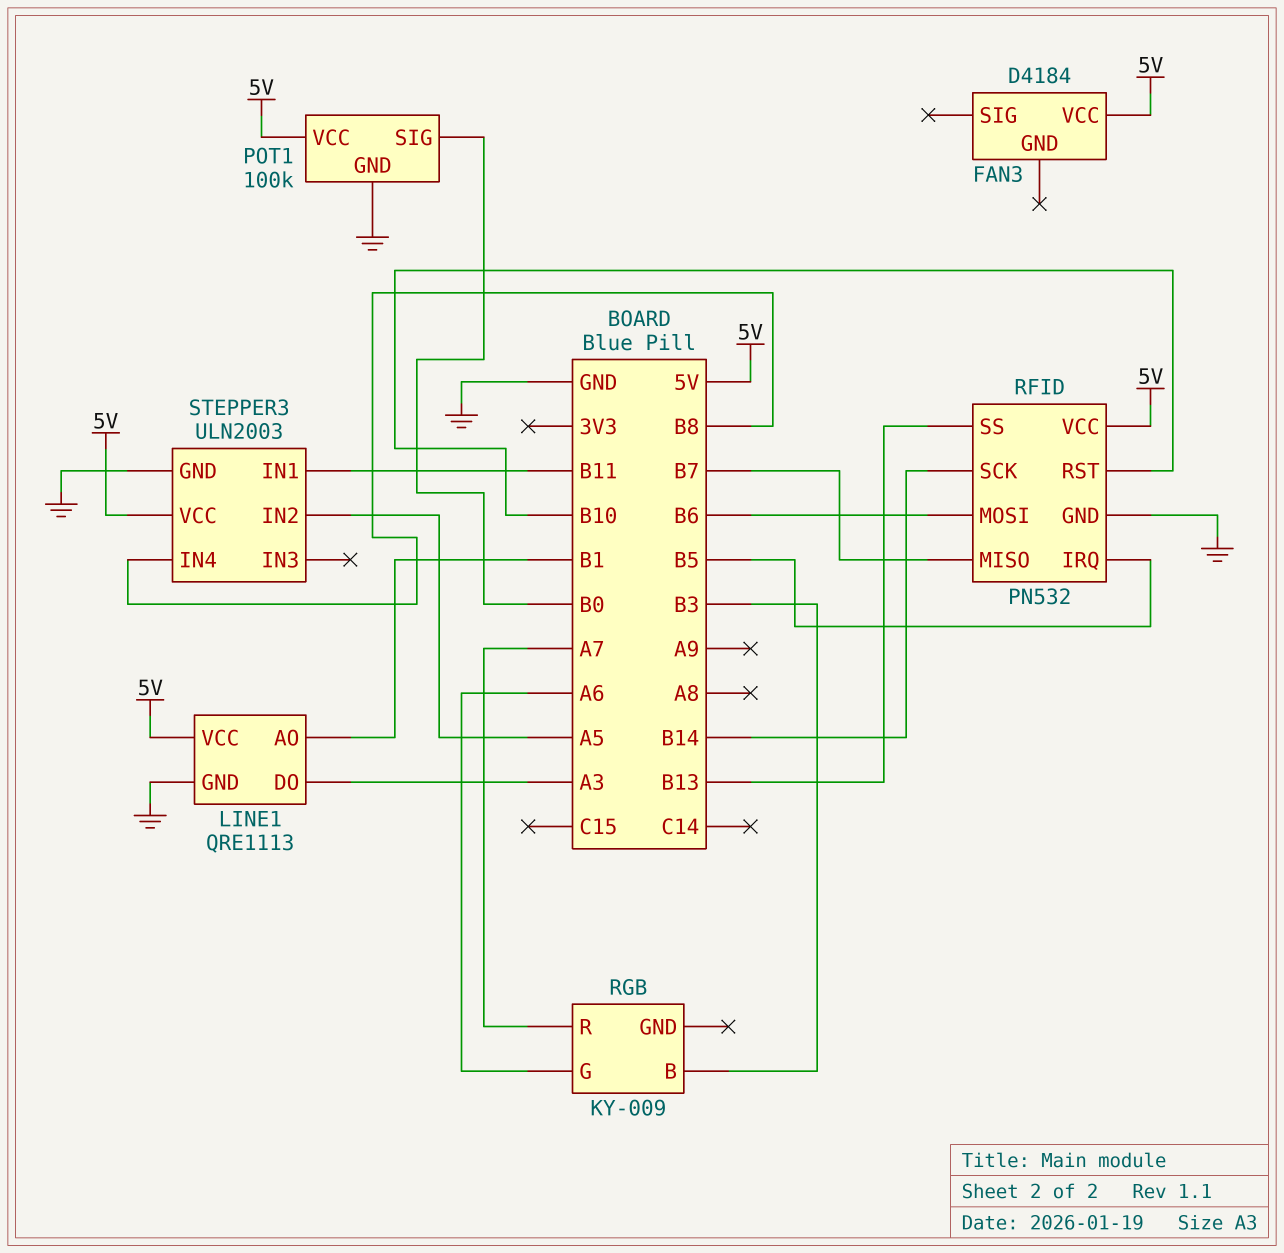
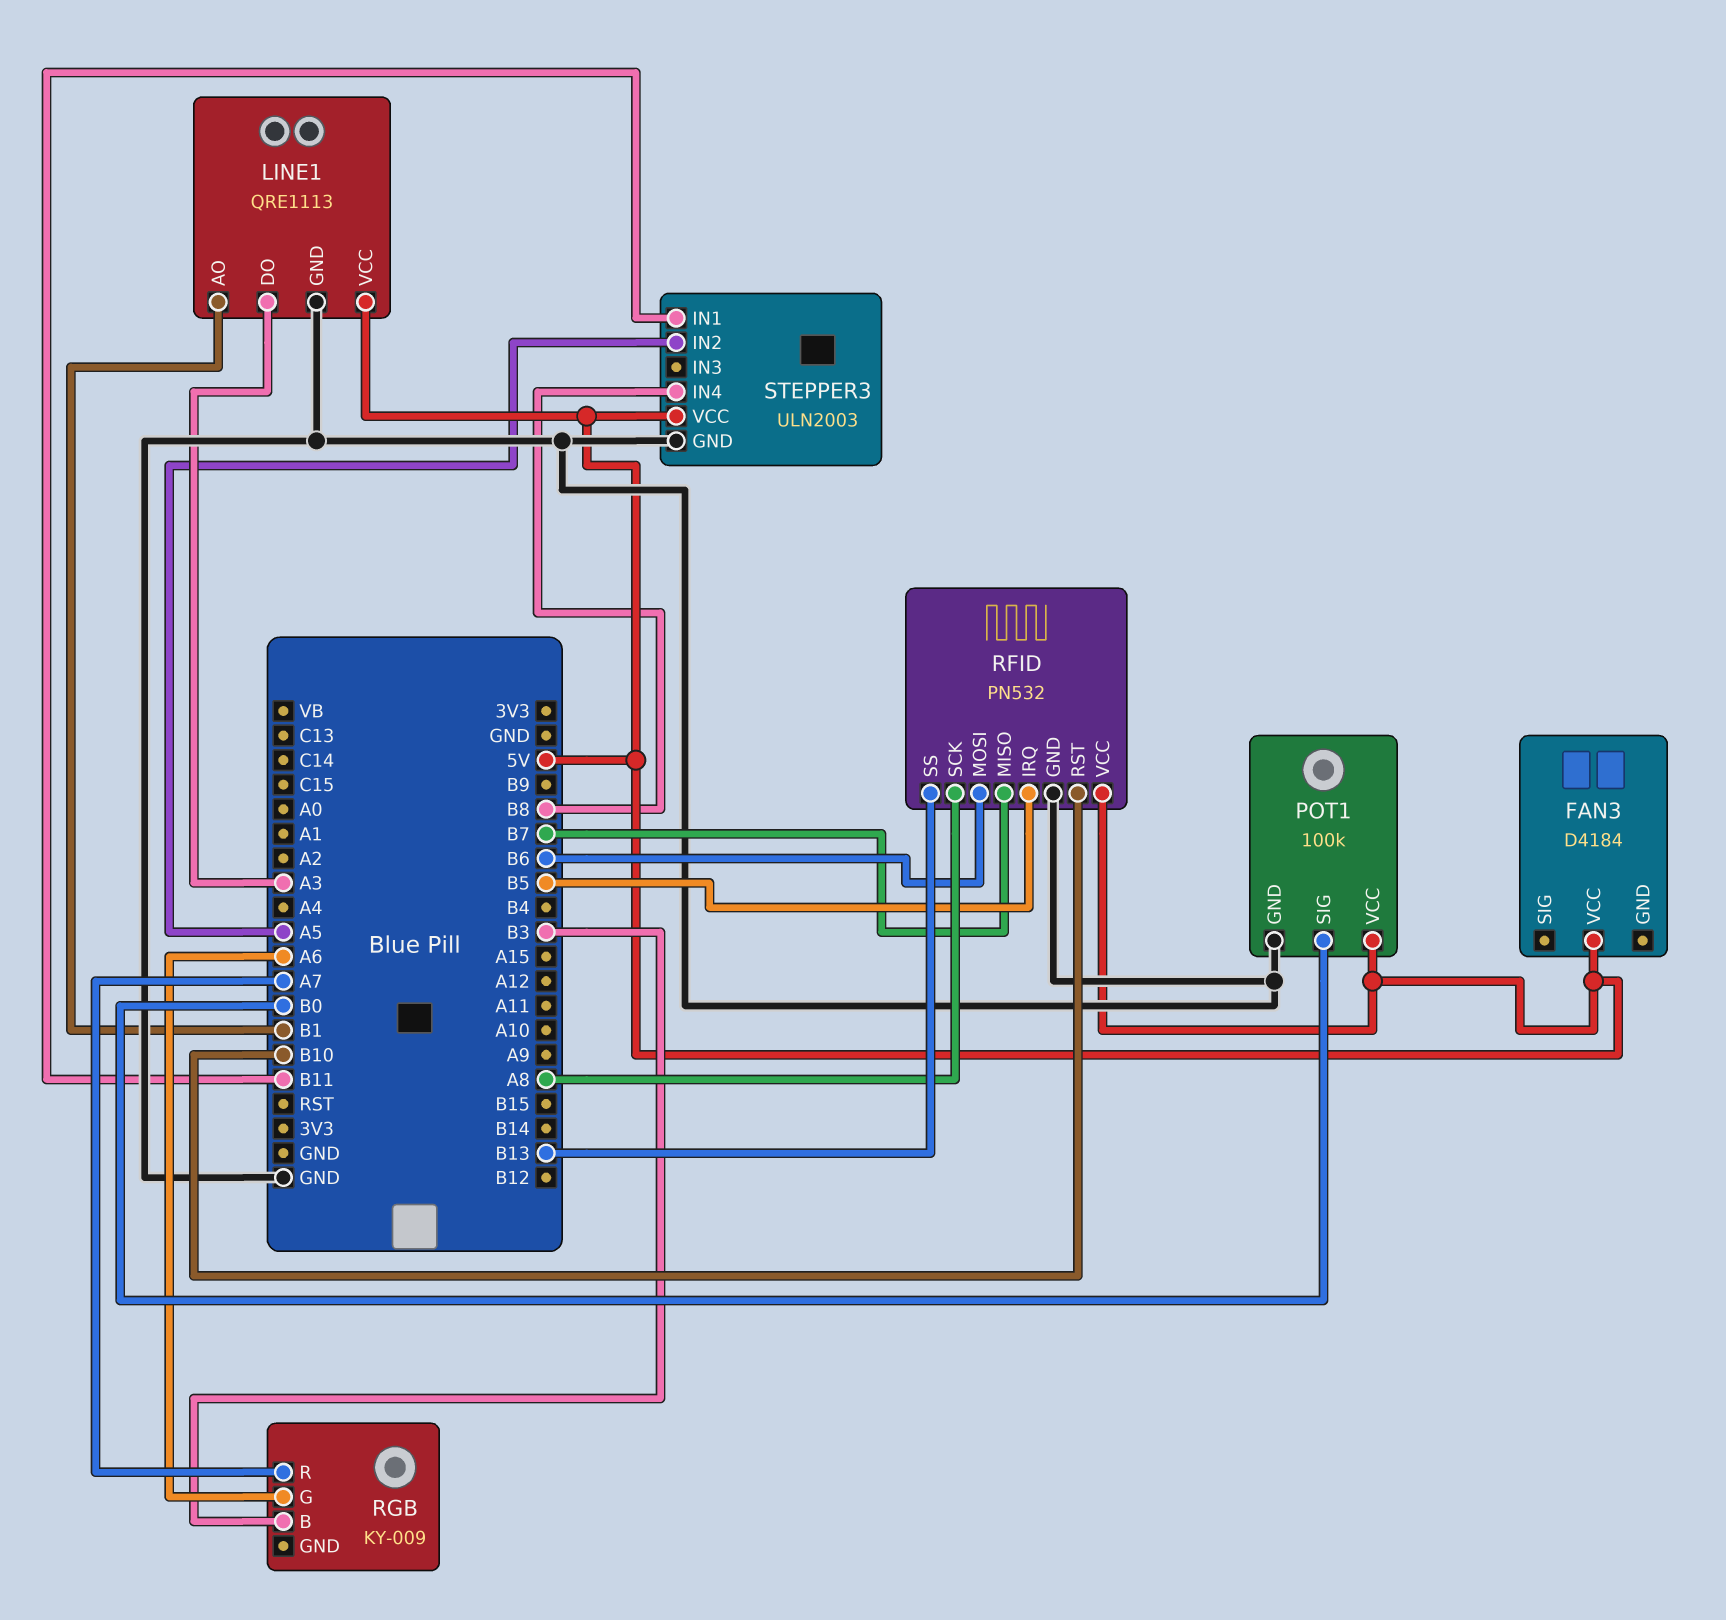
RFID pin SCK: B14 -> A8

